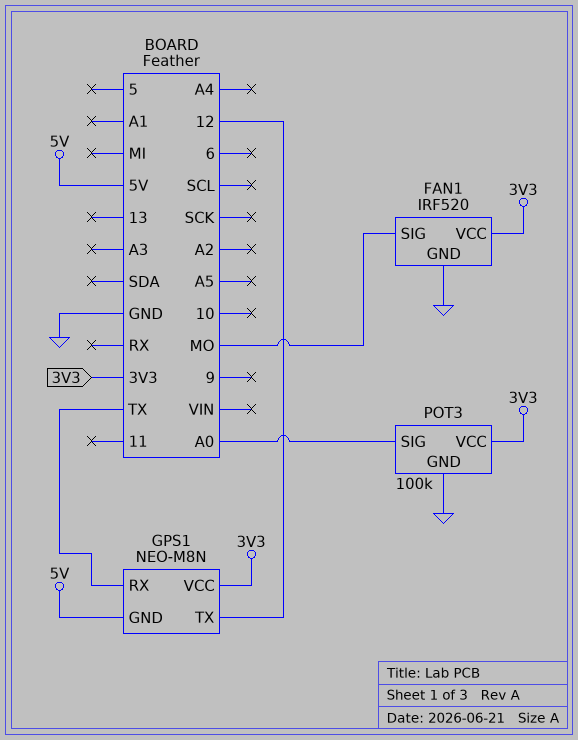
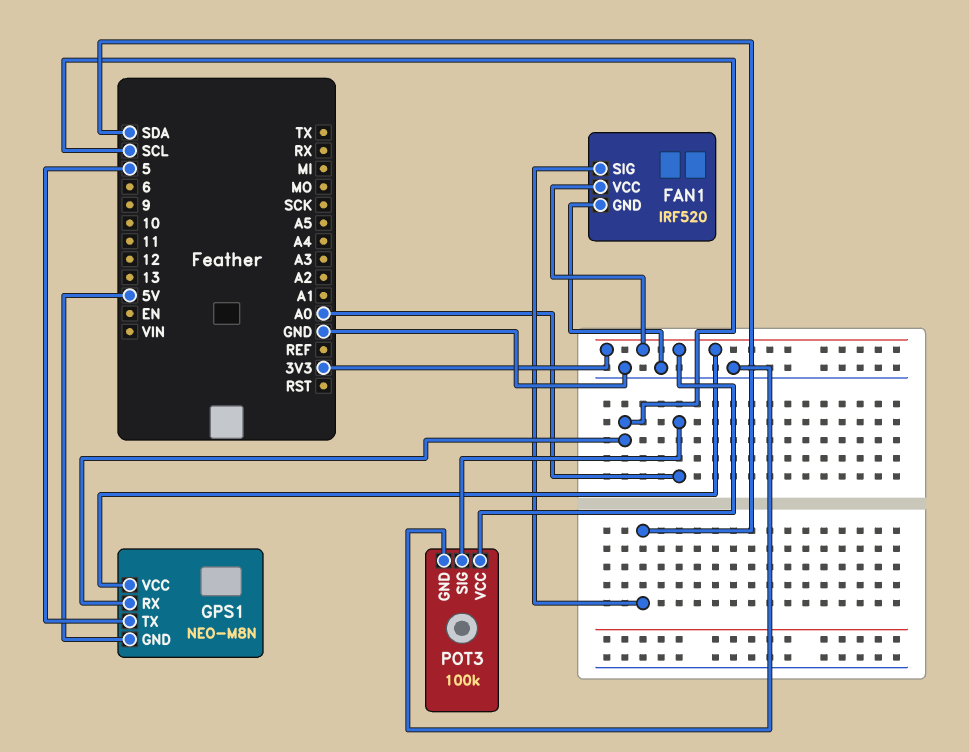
FAN1 pin SIG: MO -> SDA
GPS1 pin RX: TX -> SCL
GPS1 pin TX: 12 -> 5

